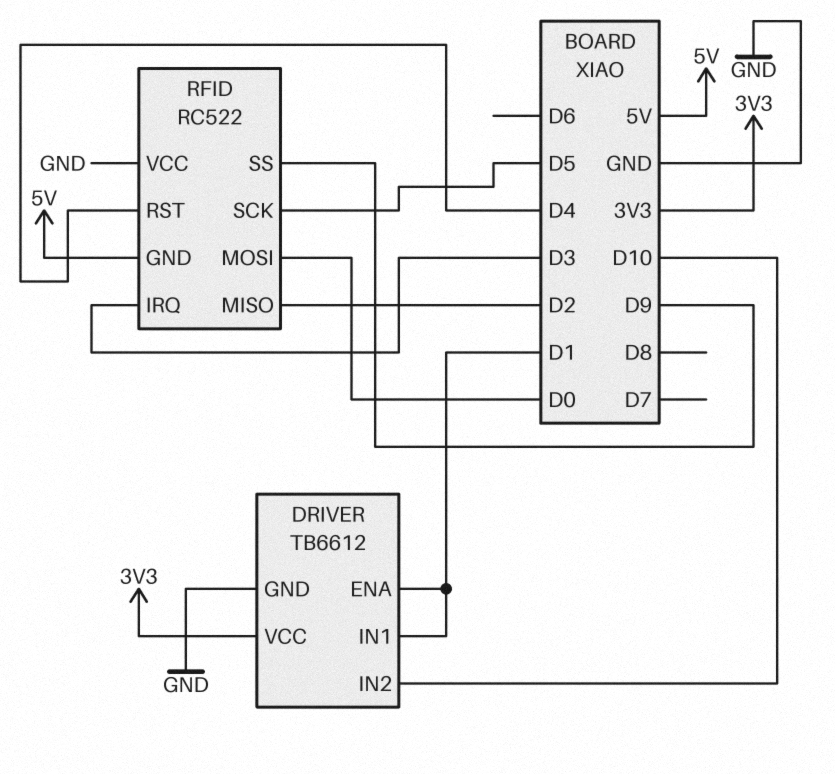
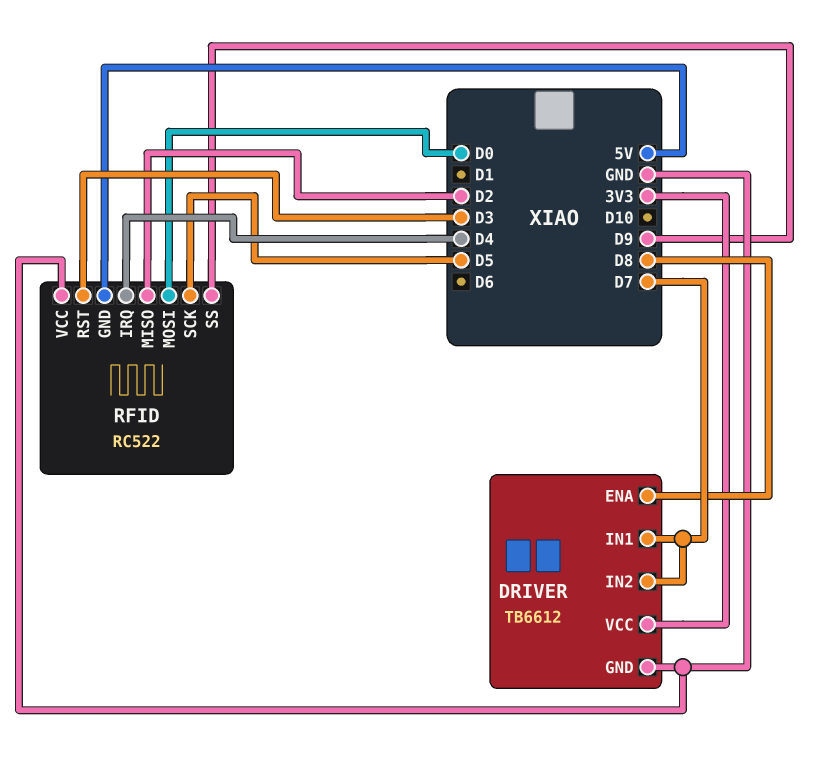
DRIVER pin ENA: D1 -> D8
DRIVER pin IN1: D1 -> D7
DRIVER pin IN2: D10 -> D7
RFID pin IRQ: D3 -> D4
RFID pin RST: D4 -> D3

